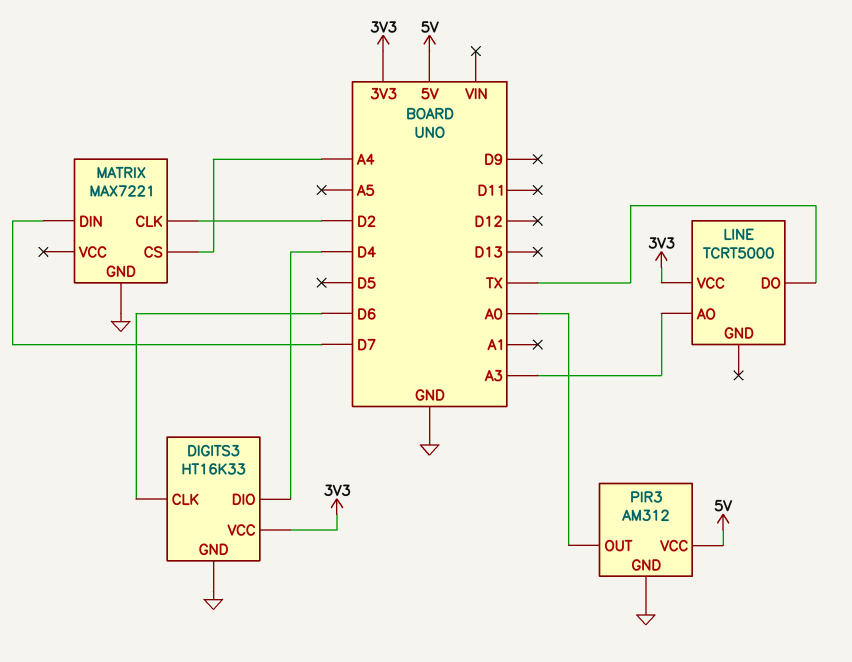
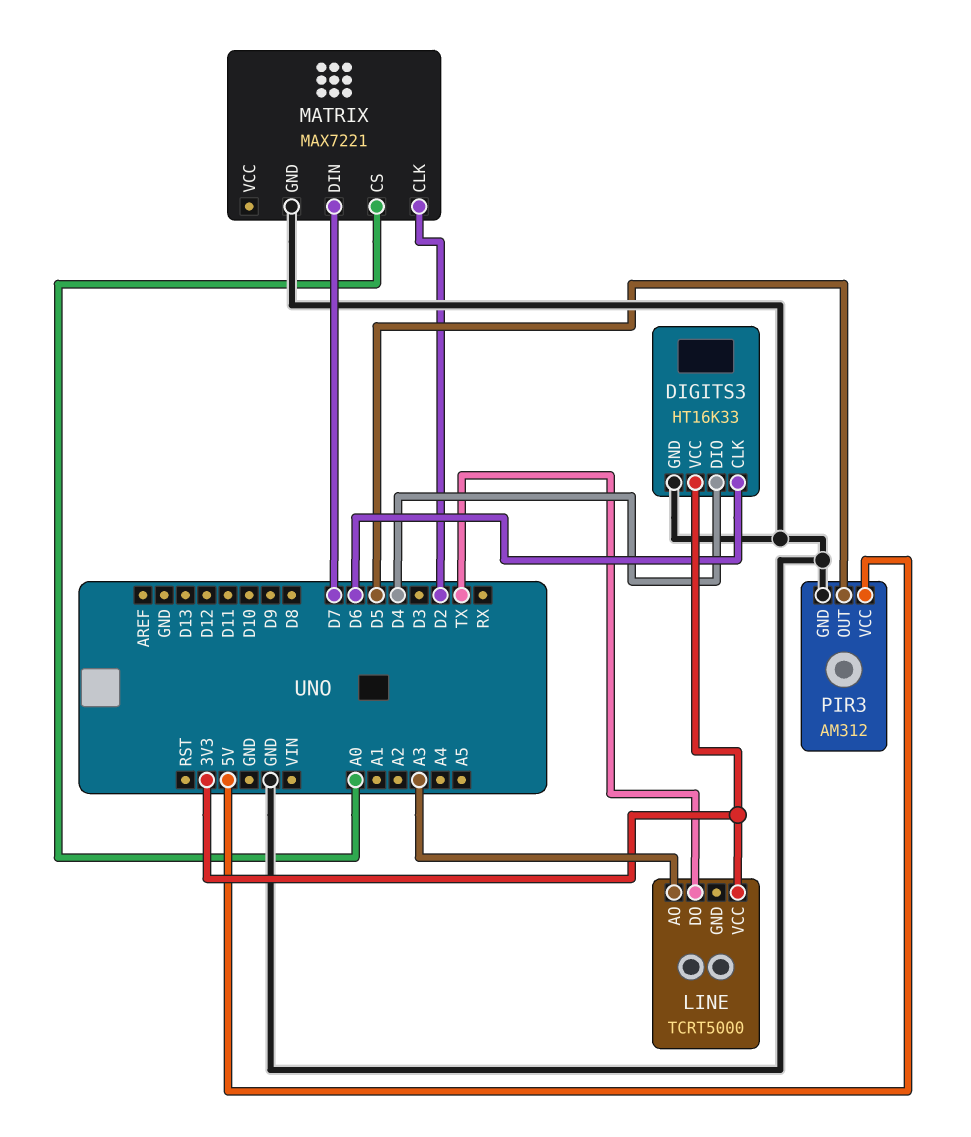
MATRIX pin CS: A4 -> A0
PIR3 pin OUT: A0 -> D5

